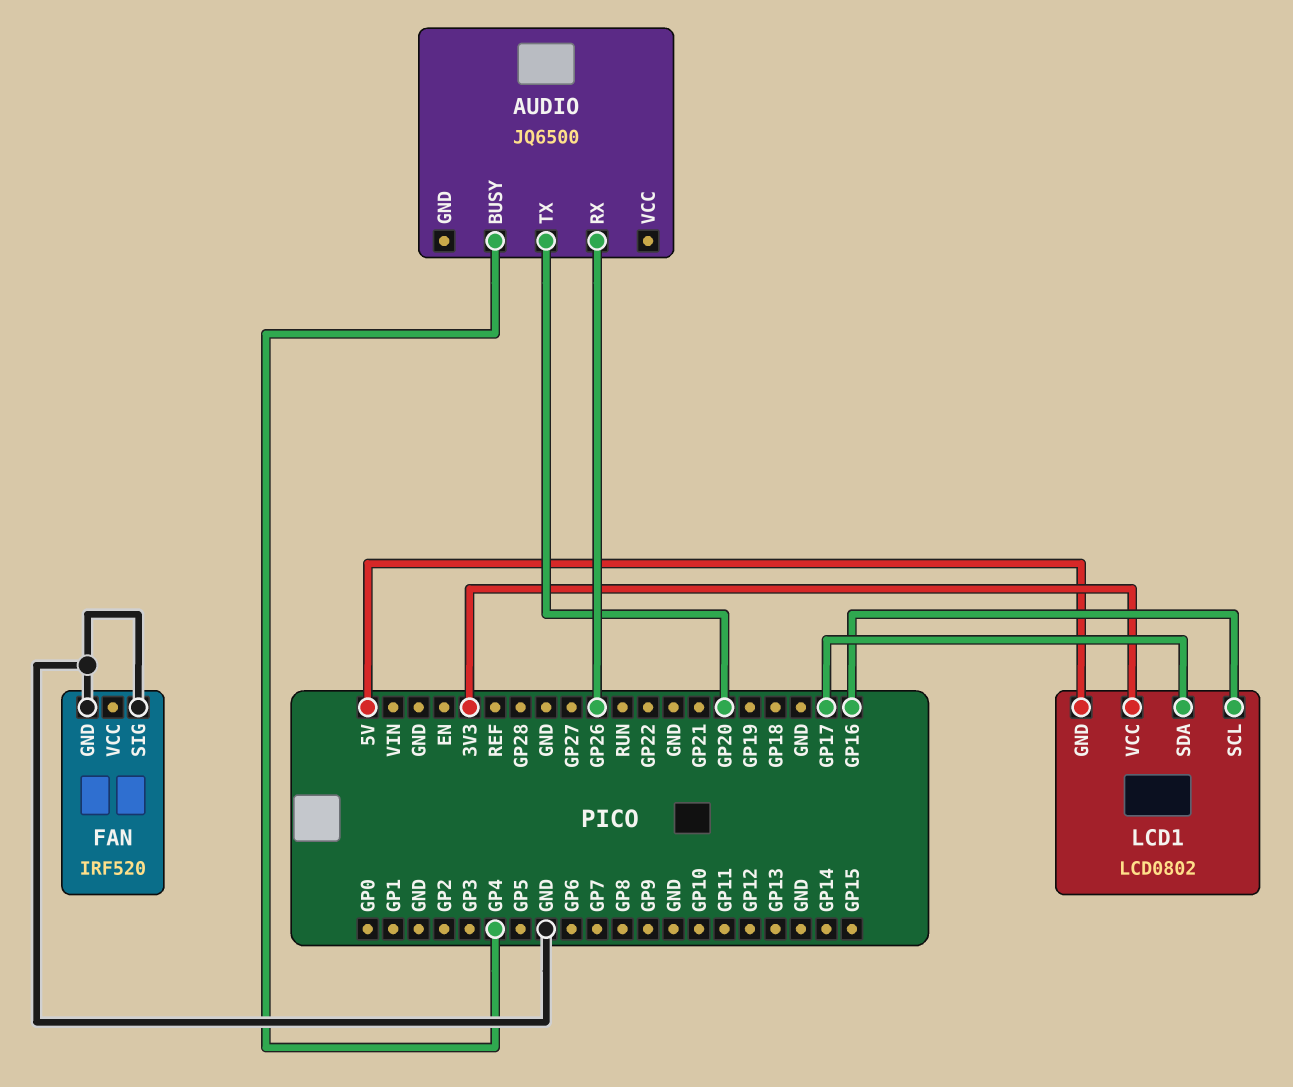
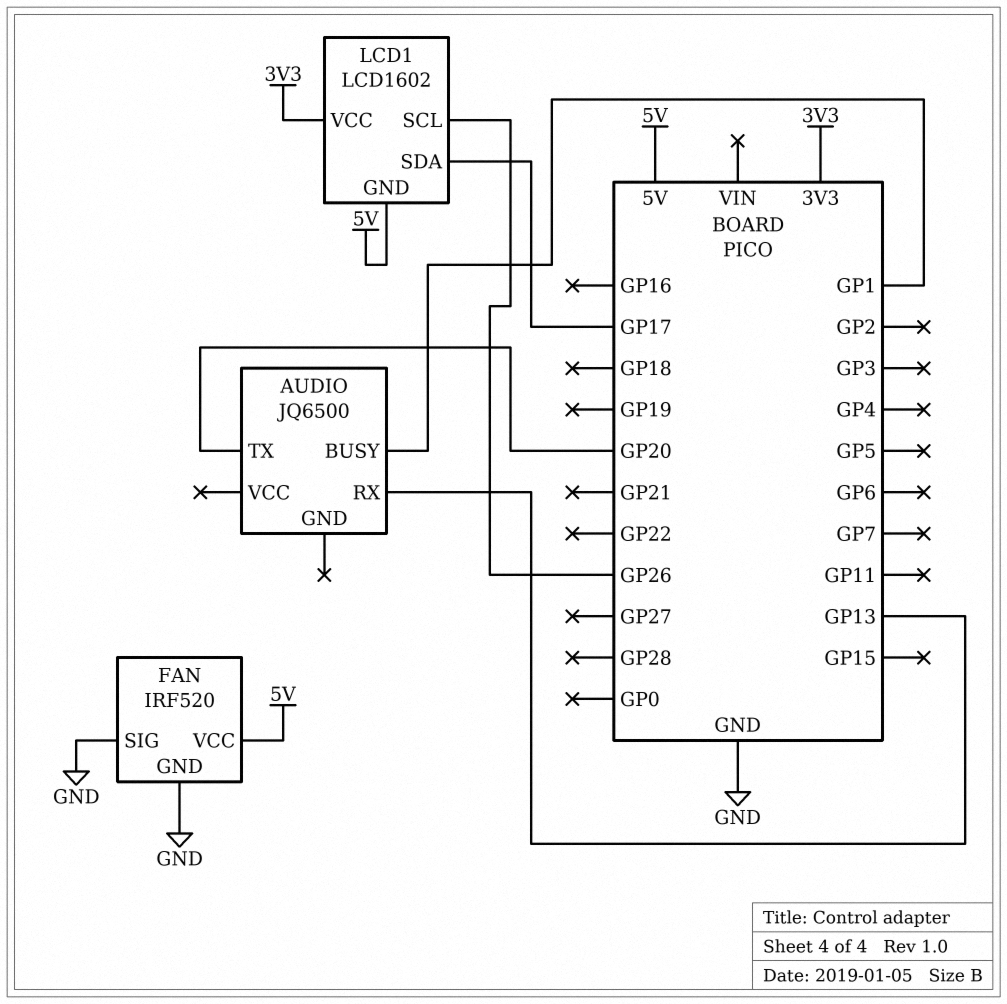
AUDIO pin BUSY: GP4 -> GP1
AUDIO pin RX: GP26 -> GP13
FAN pin VCC: none -> 5V
LCD1: LCD0802 -> LCD1602
LCD1 pin SCL: GP16 -> GP26

